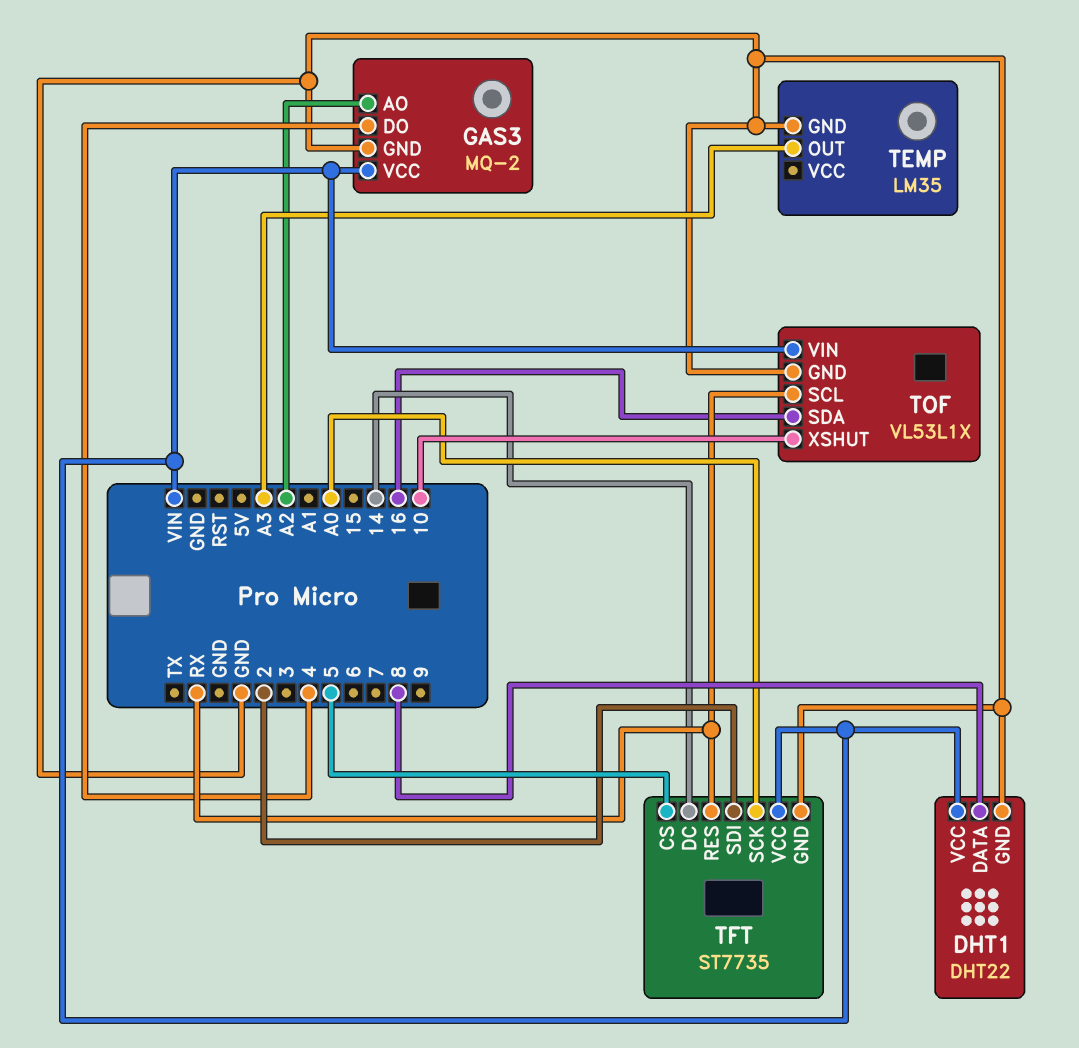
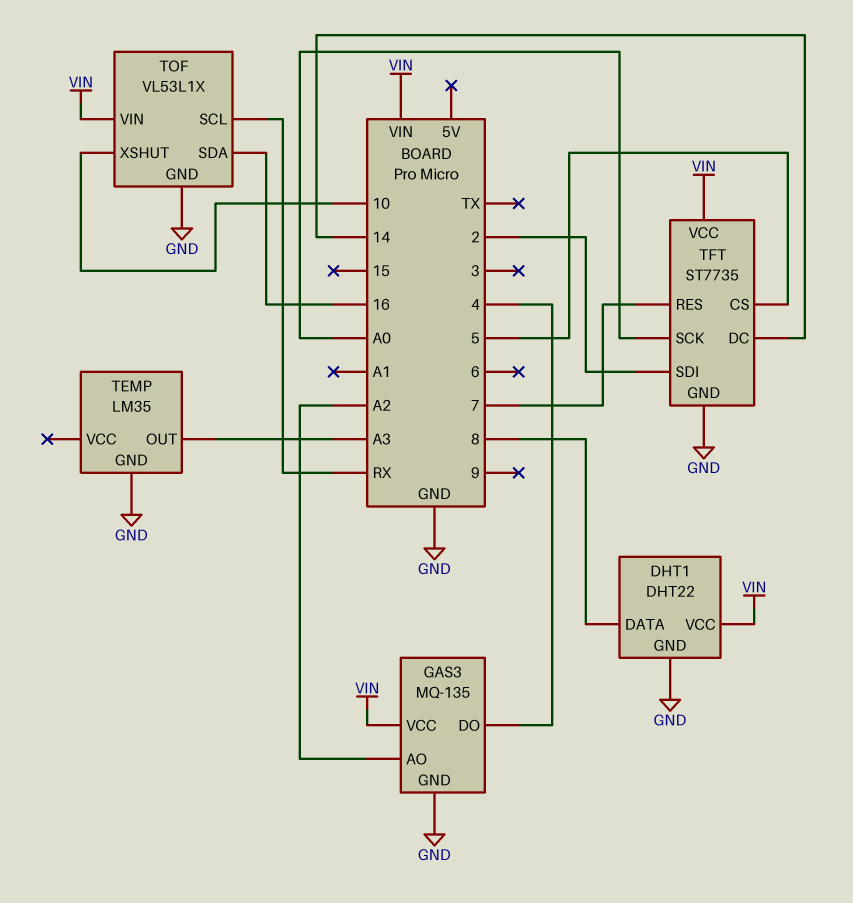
GAS3: MQ-2 -> MQ-135
TFT pin RES: RX -> 7

